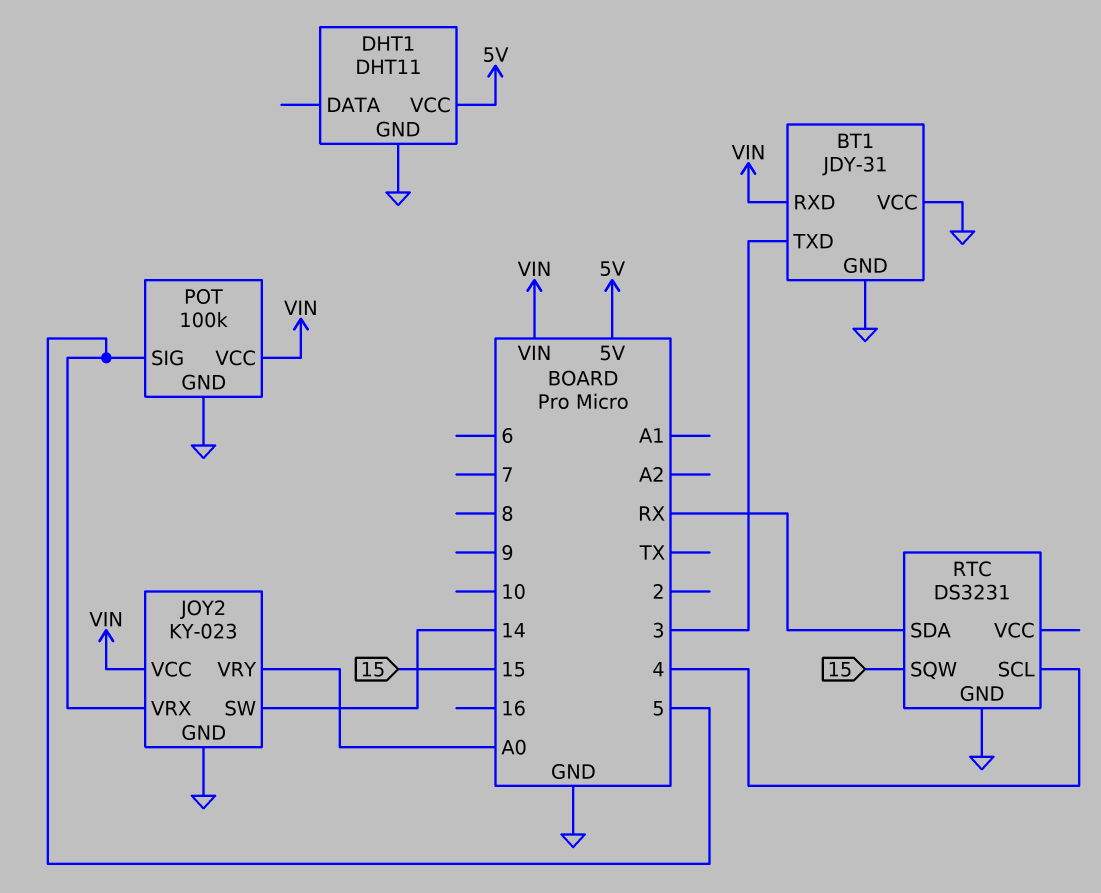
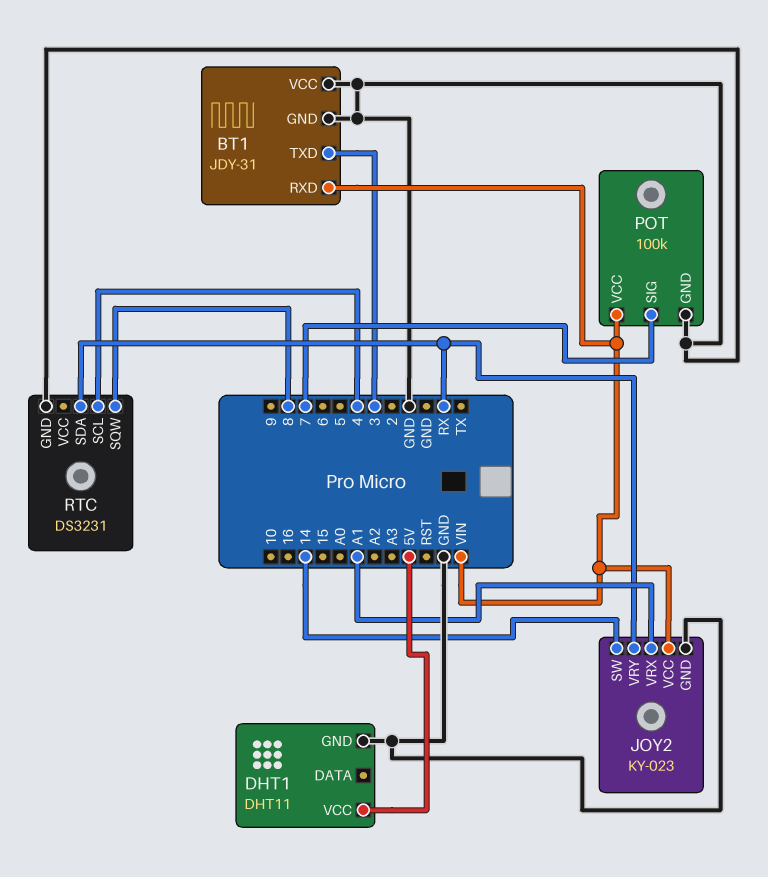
JOY2 pin VRX: 5 -> A1
JOY2 pin VRY: A0 -> RX
POT pin SIG: 5 -> 7
RTC pin SQW: 15 -> 8

